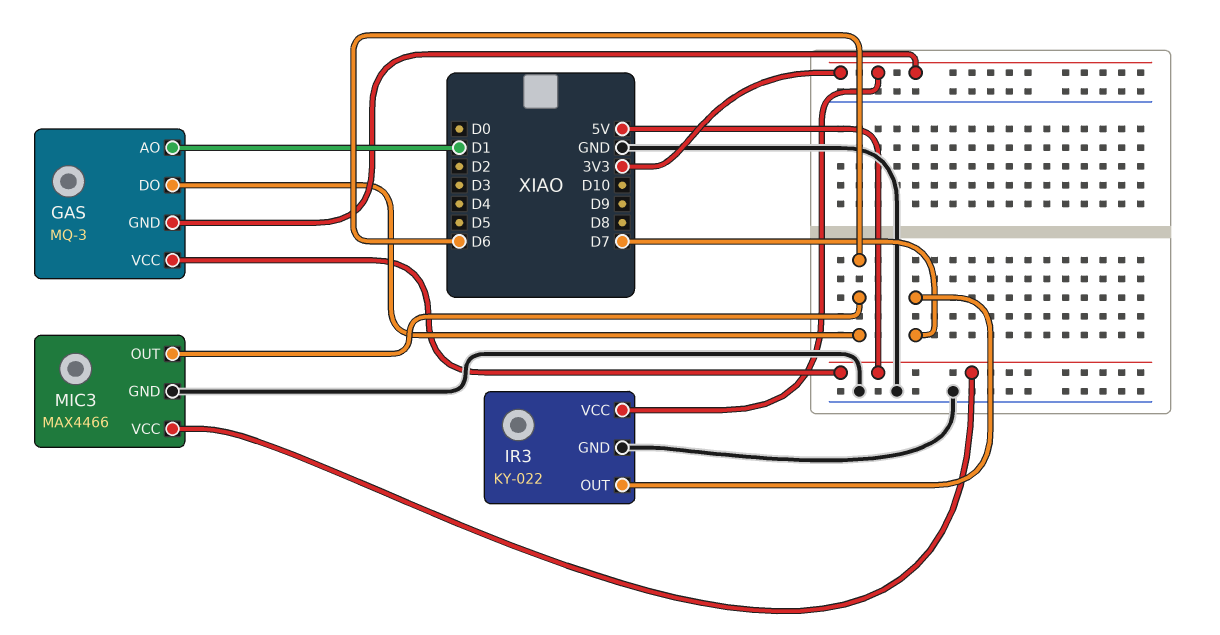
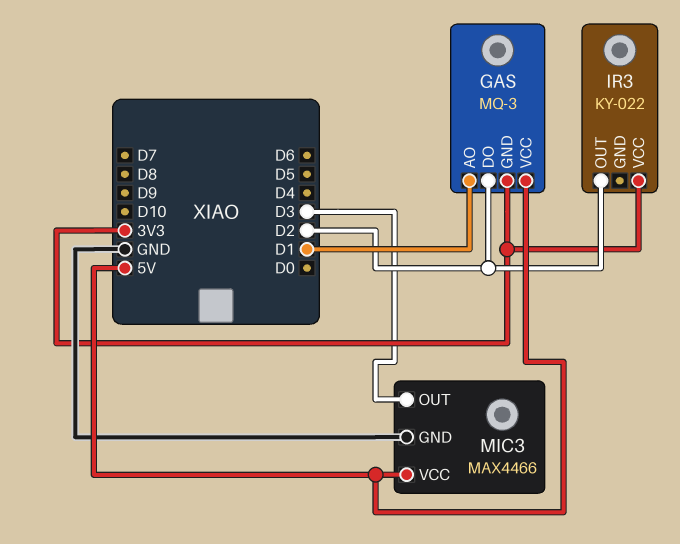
GAS pin DO: D6 -> D2
IR3 pin GND: GND -> none
IR3 pin OUT: D7 -> D2
MIC3 pin OUT: D6 -> D3

